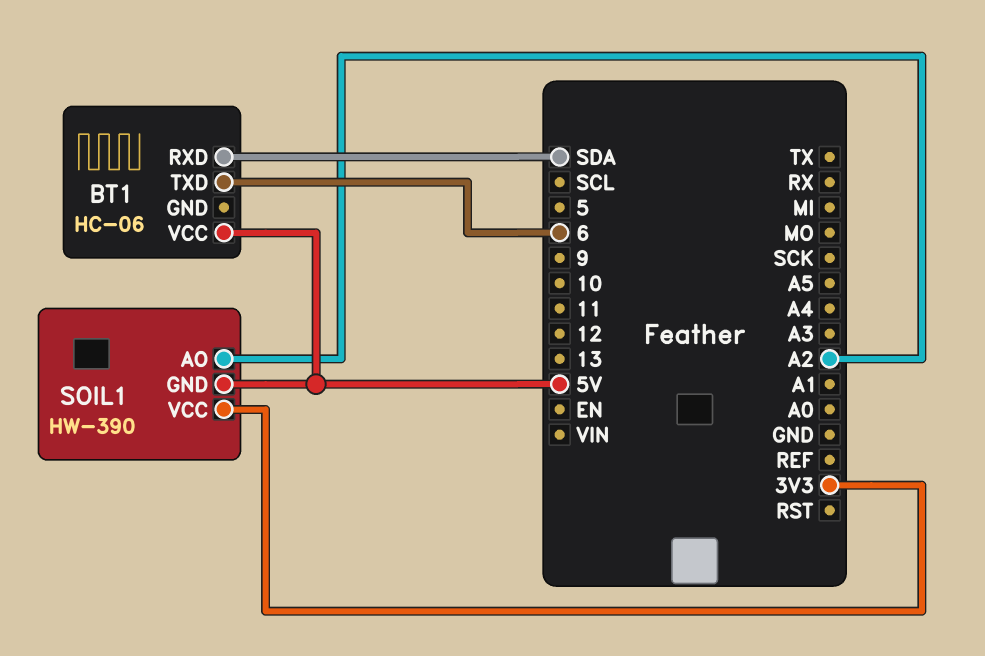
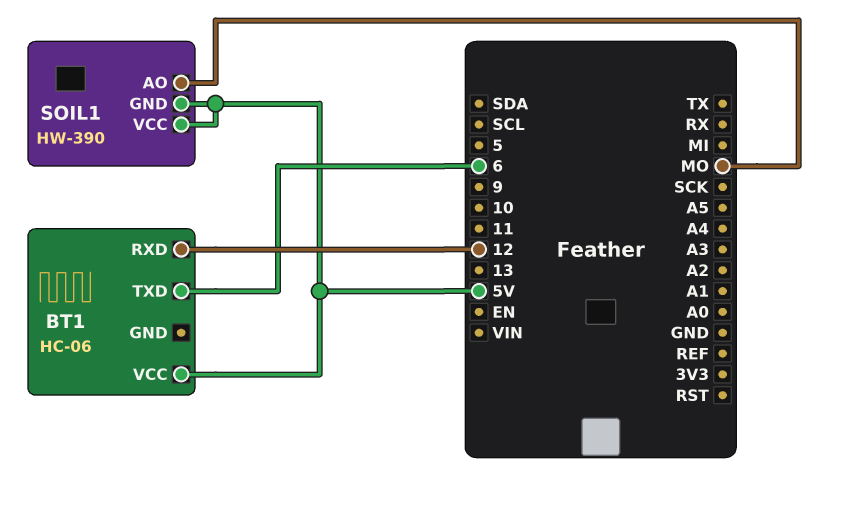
BT1 pin RXD: SDA -> 12
SOIL1 pin AO: A2 -> MO
SOIL1 pin VCC: 3V3 -> 5V

